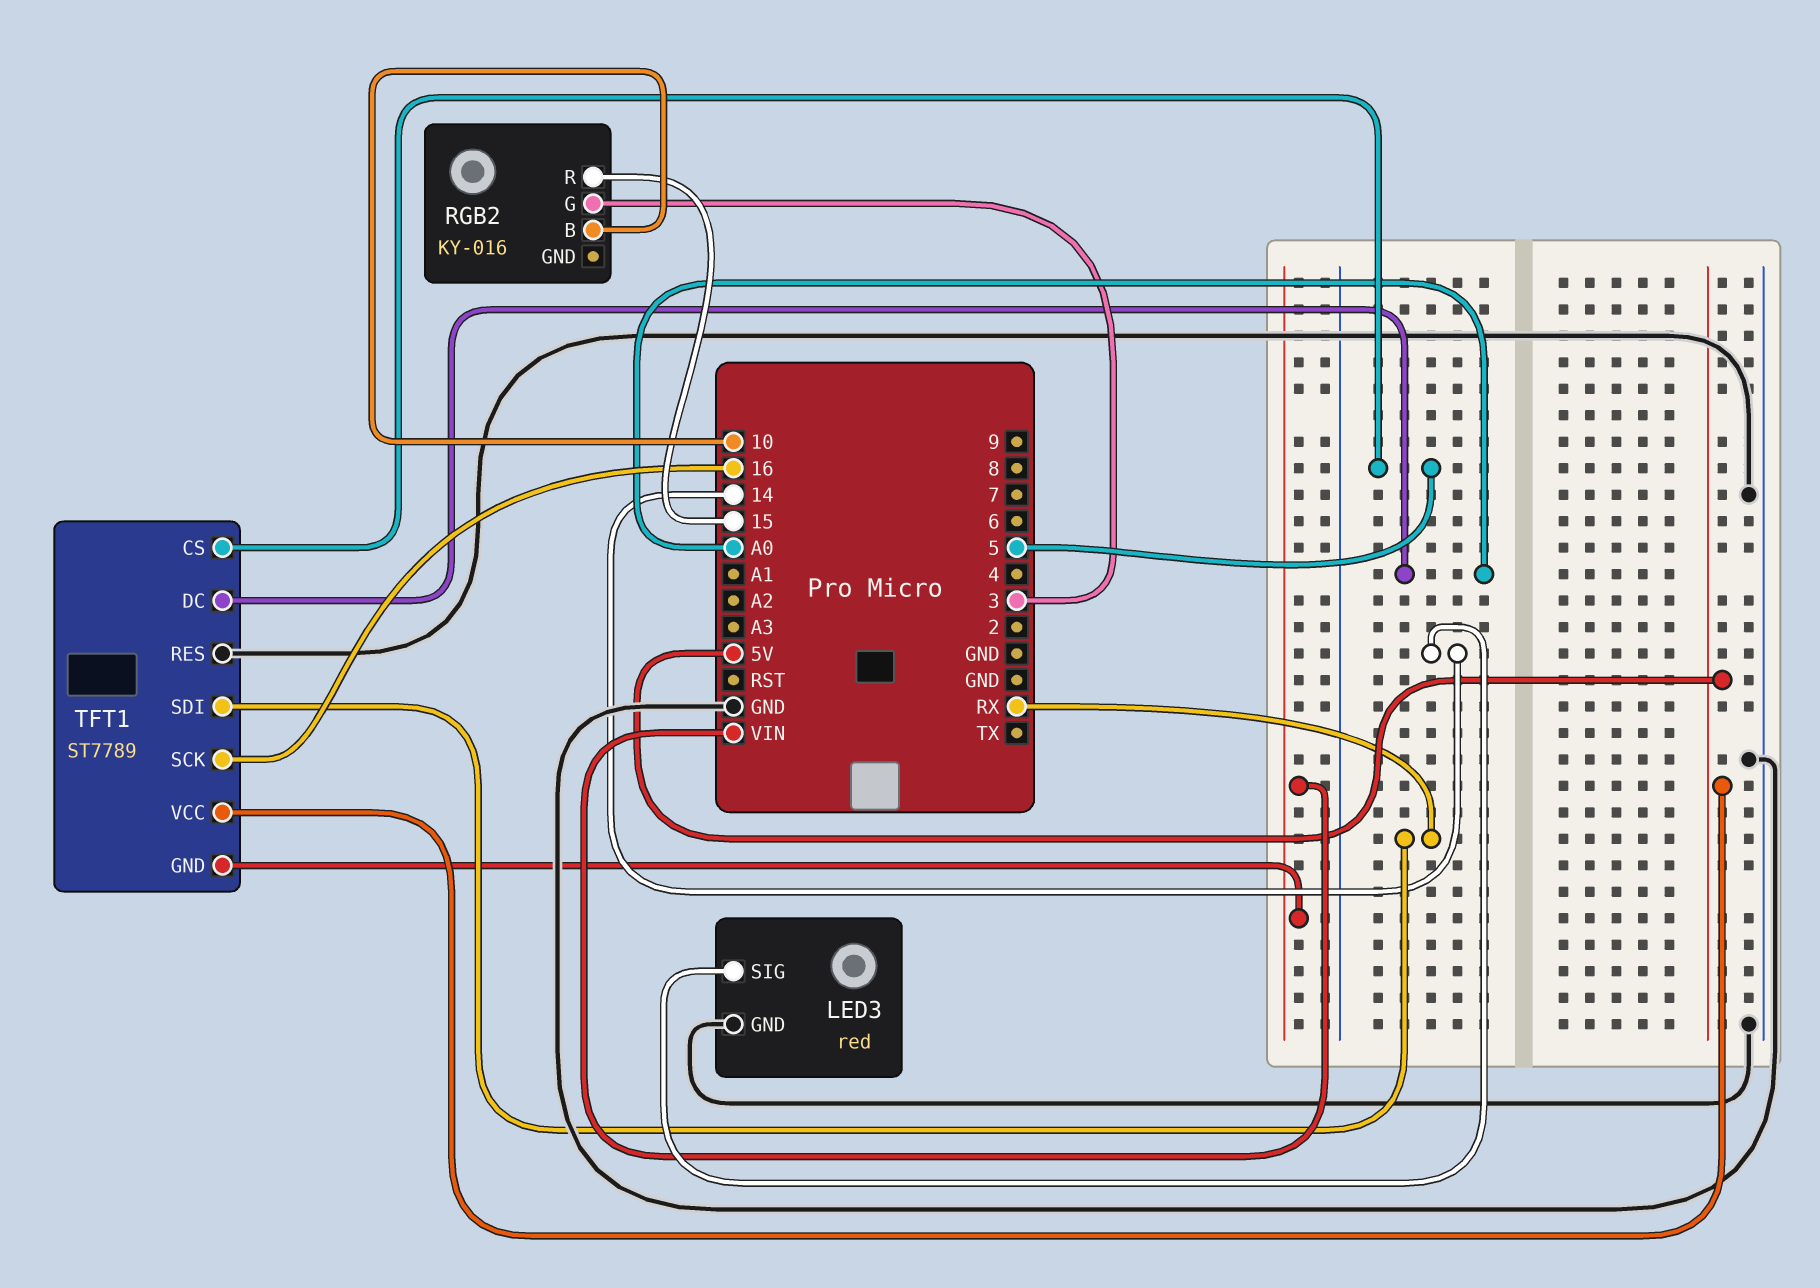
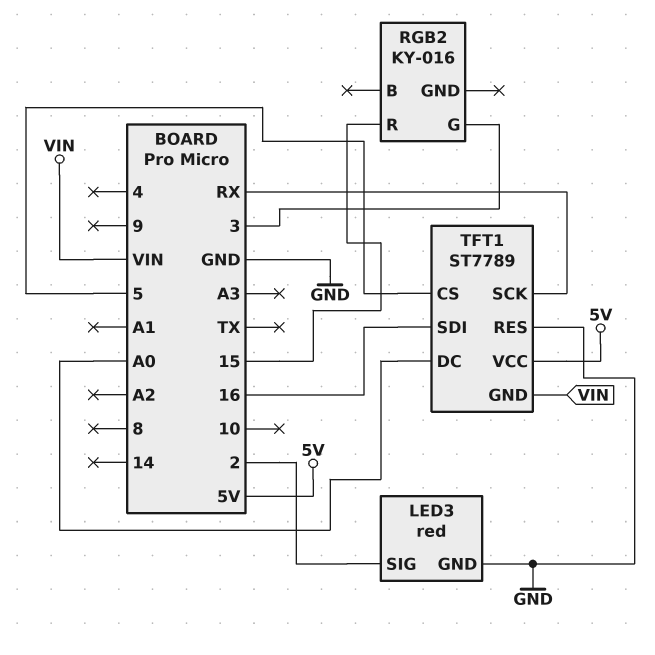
LED3 pin SIG: 14 -> 2
RGB2 pin B: 10 -> none
TFT1 pin SCK: 16 -> RX
TFT1 pin SDI: RX -> 16

